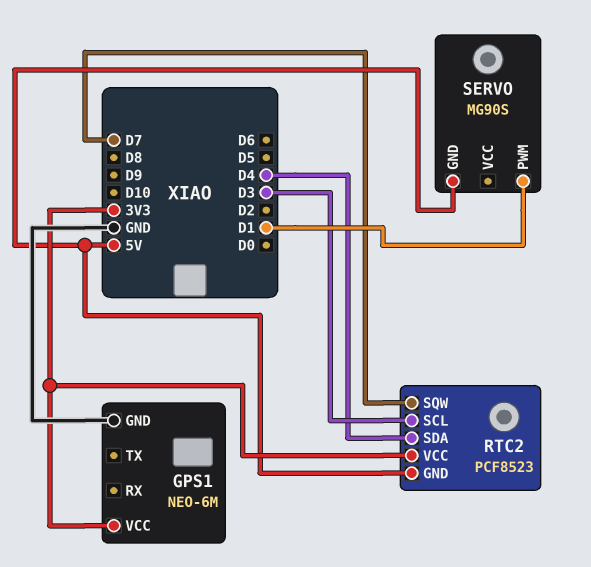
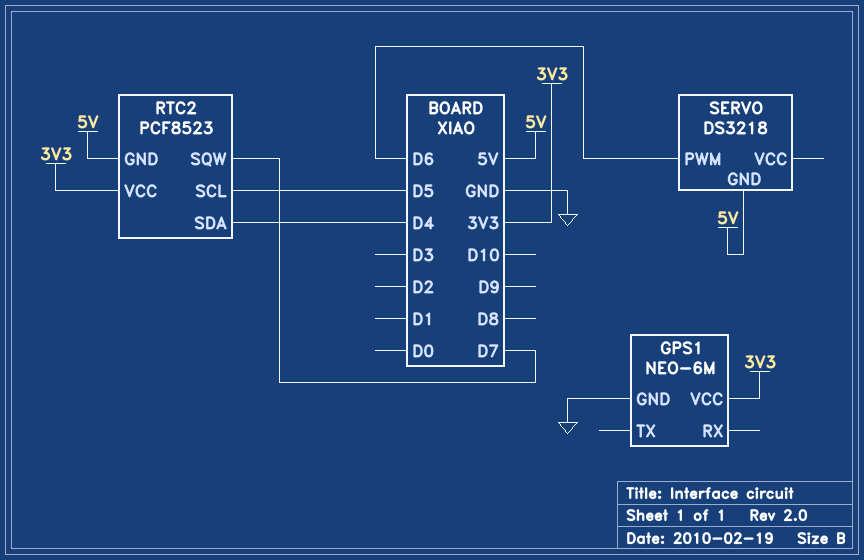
RTC2 pin SCL: D3 -> D5
SERVO: MG90S -> DS3218
SERVO pin PWM: D1 -> D6

